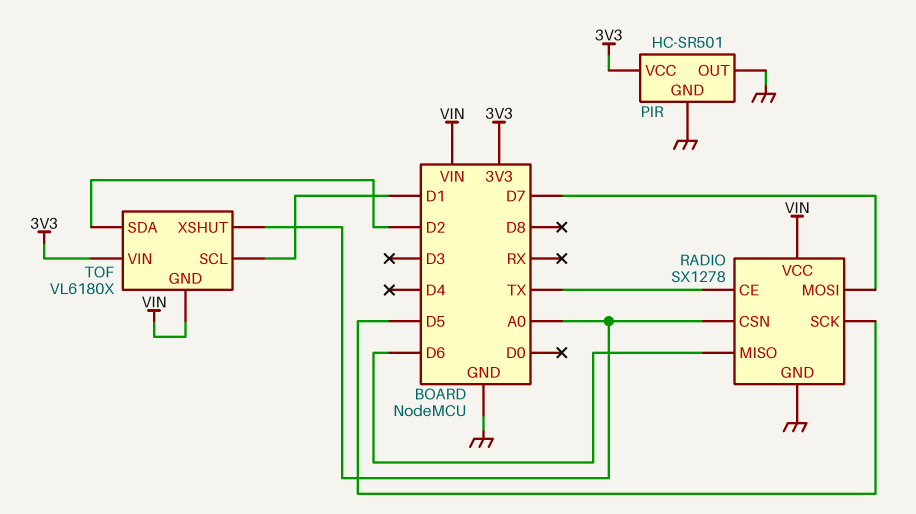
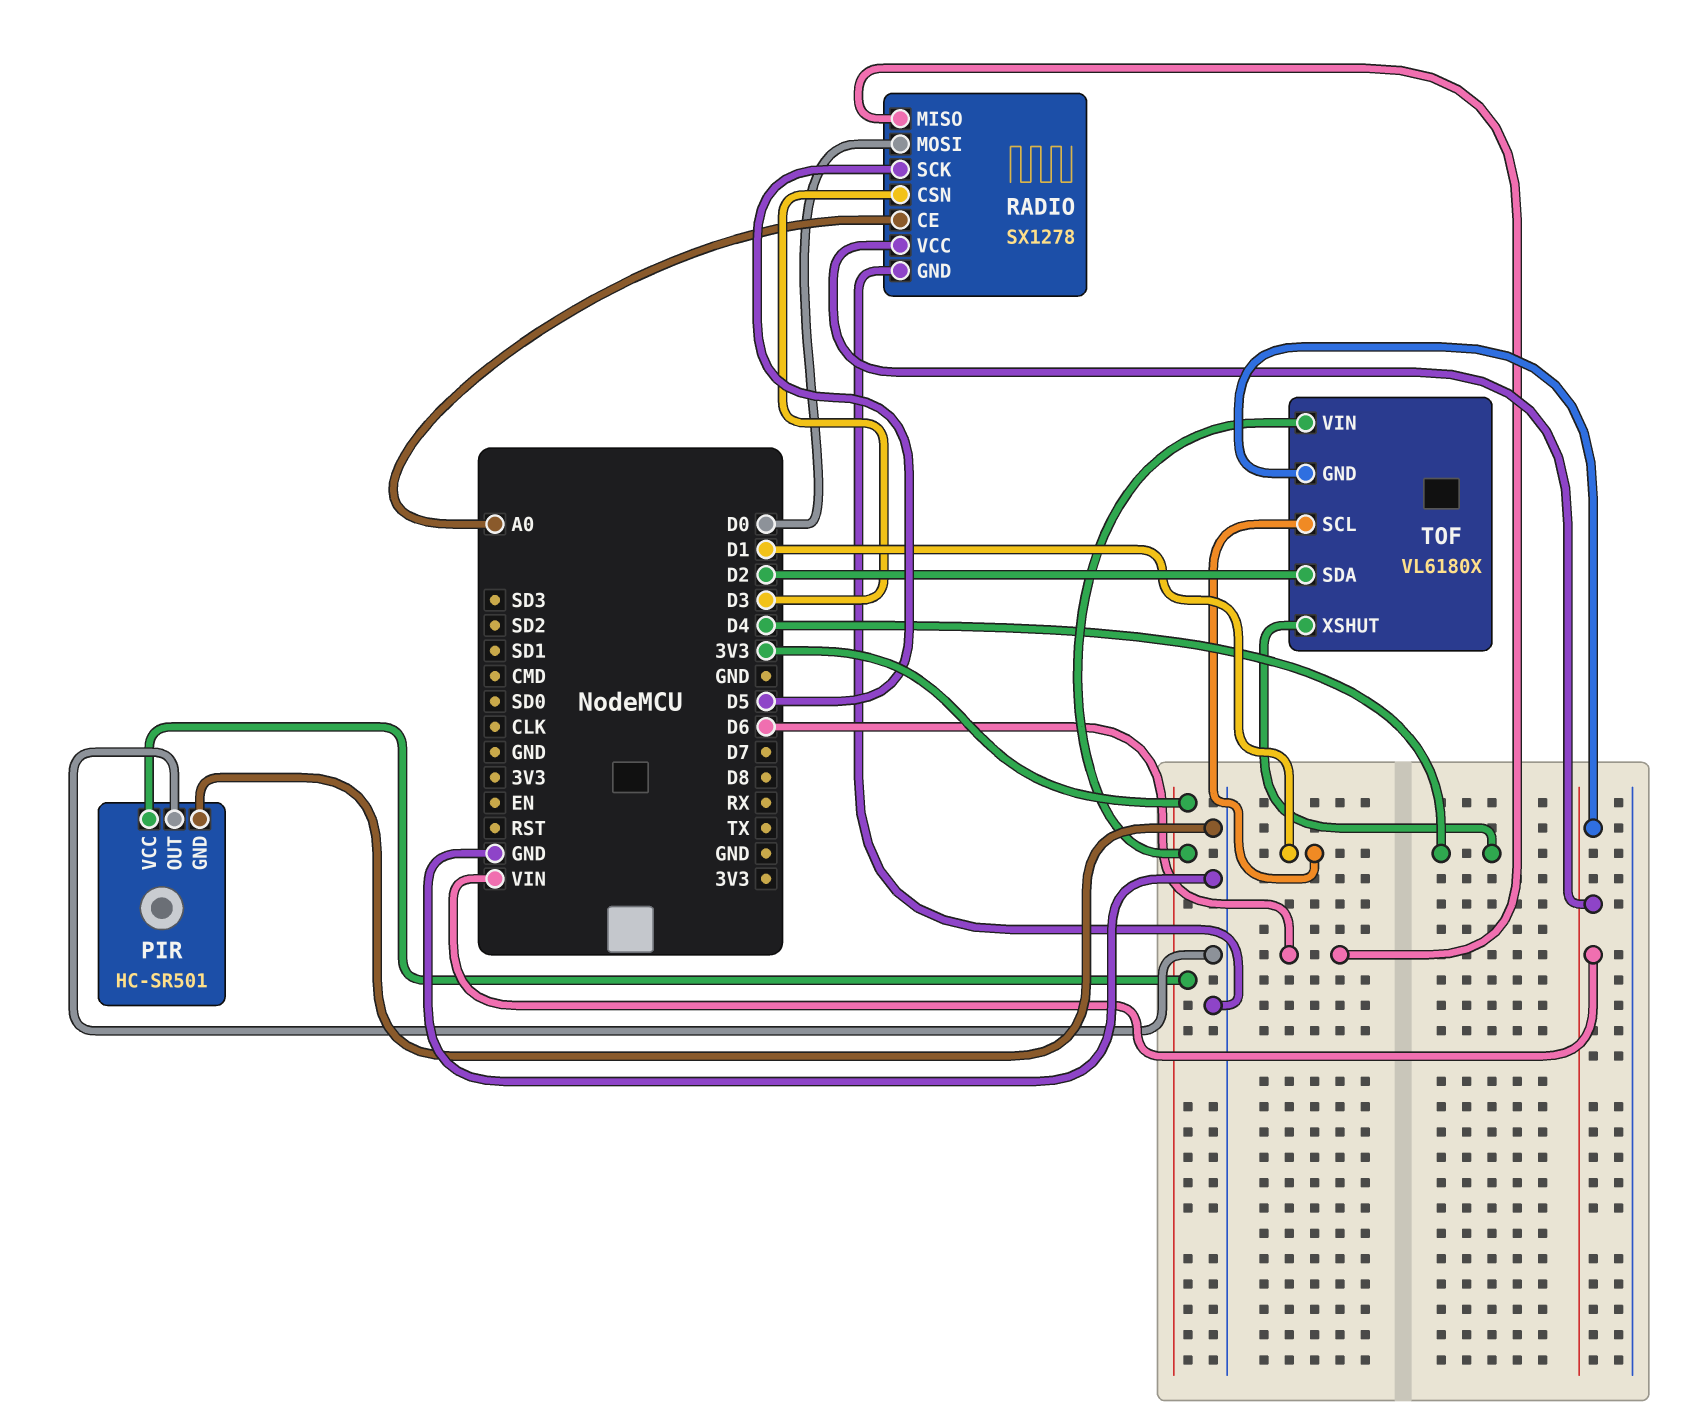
RADIO pin CE: TX -> A0
RADIO pin CSN: A0 -> D3
RADIO pin MOSI: D7 -> D0
TOF pin XSHUT: A0 -> D4

